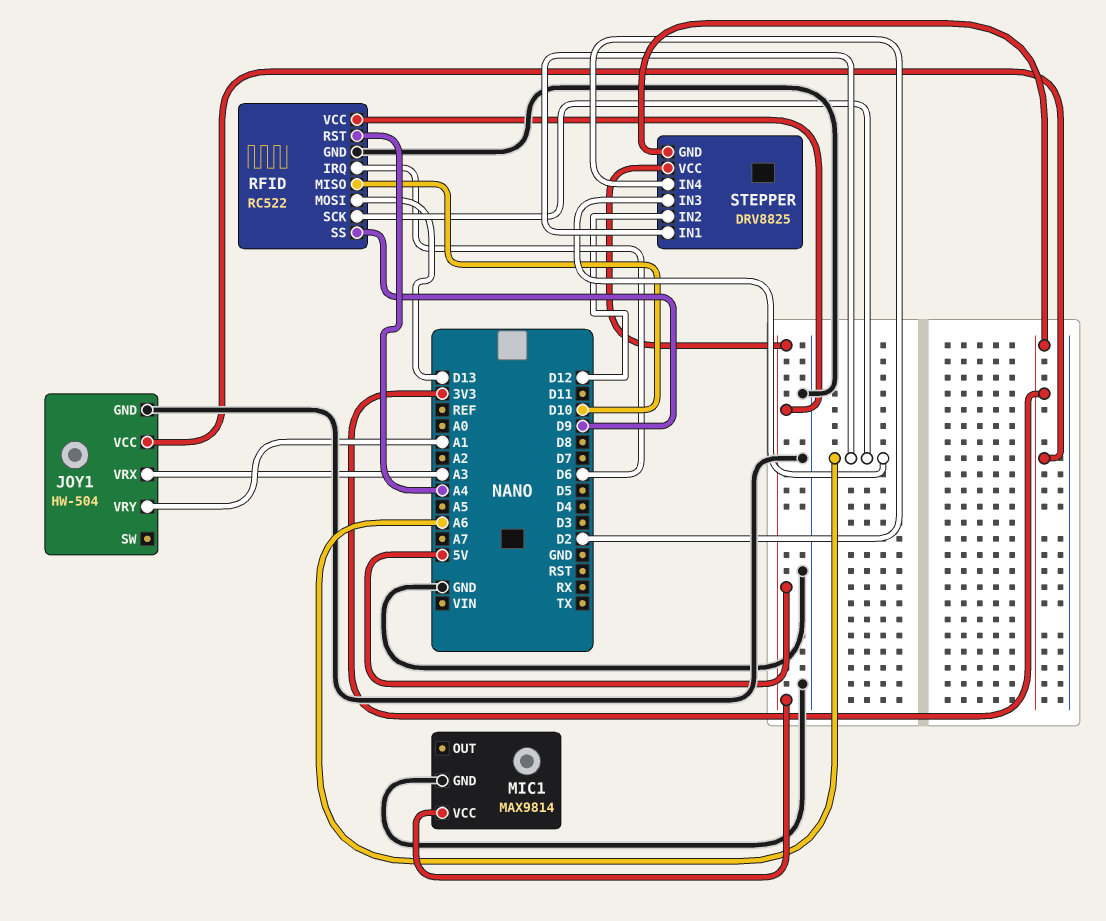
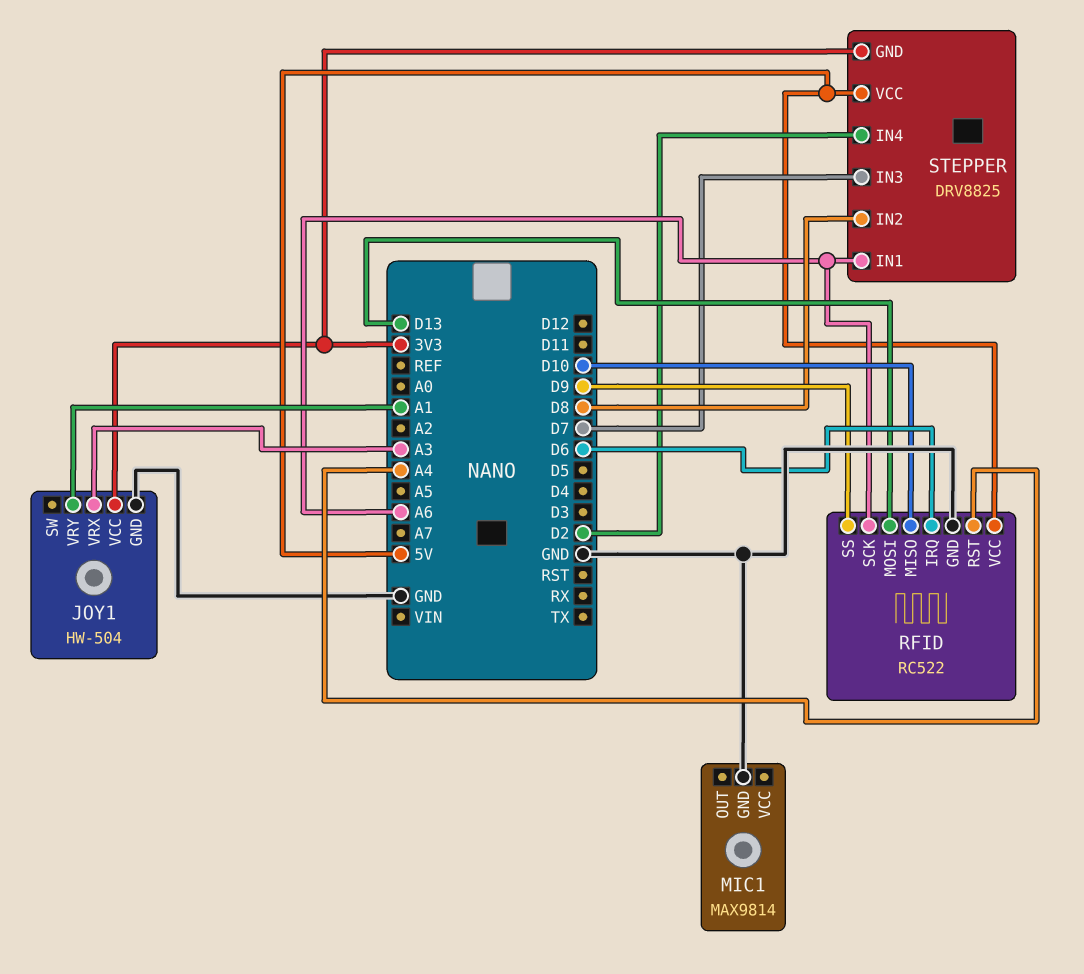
MIC1 pin VCC: 5V -> none
STEPPER pin IN2: D12 -> D8
STEPPER pin IN3: A6 -> D7

